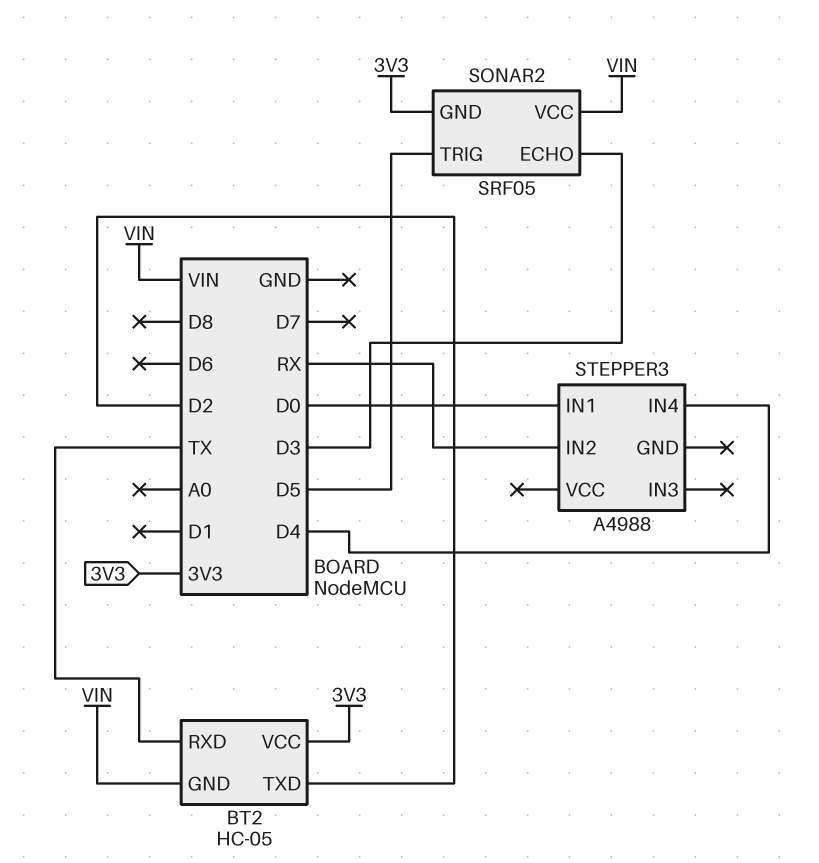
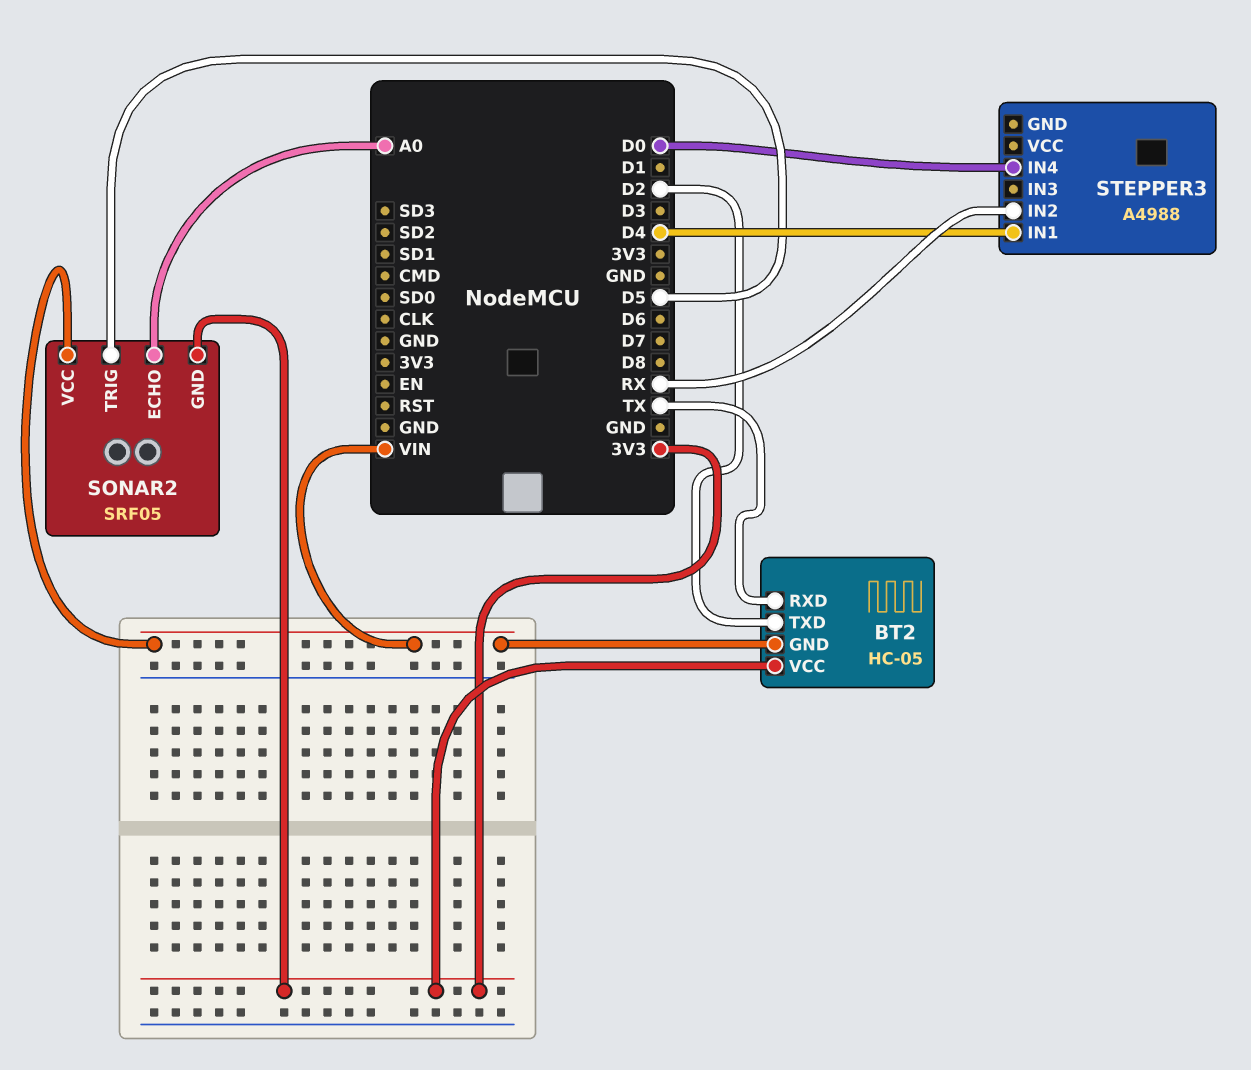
SONAR2 pin ECHO: D3 -> A0
STEPPER3 pin IN1: D0 -> D4
STEPPER3 pin IN4: D4 -> D0

